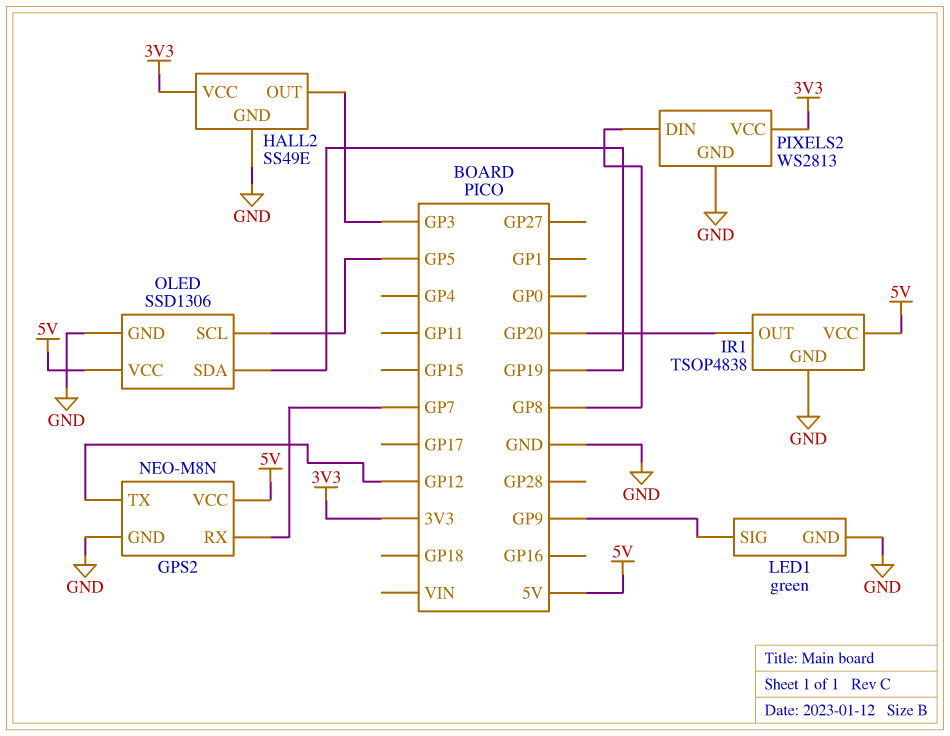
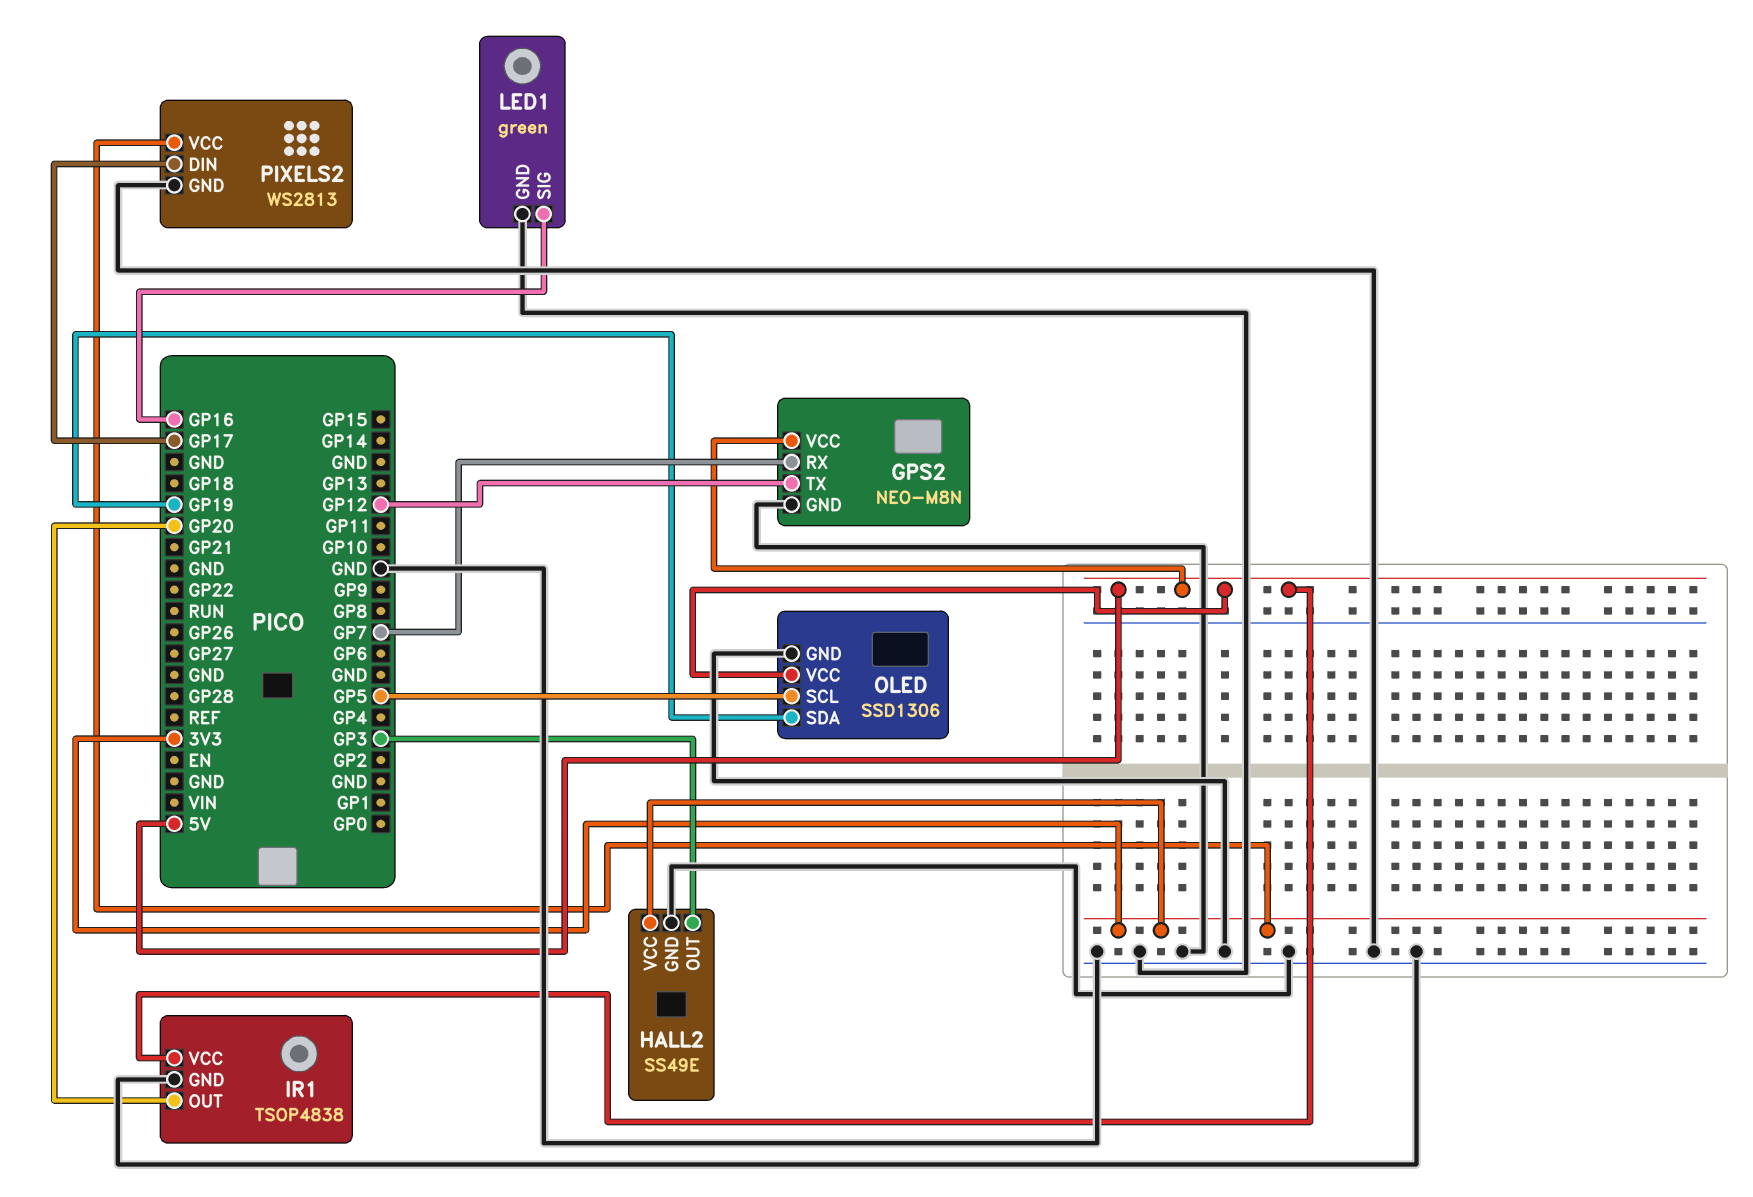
LED1 pin SIG: GP9 -> GP16
PIXELS2 pin DIN: GP8 -> GP17

